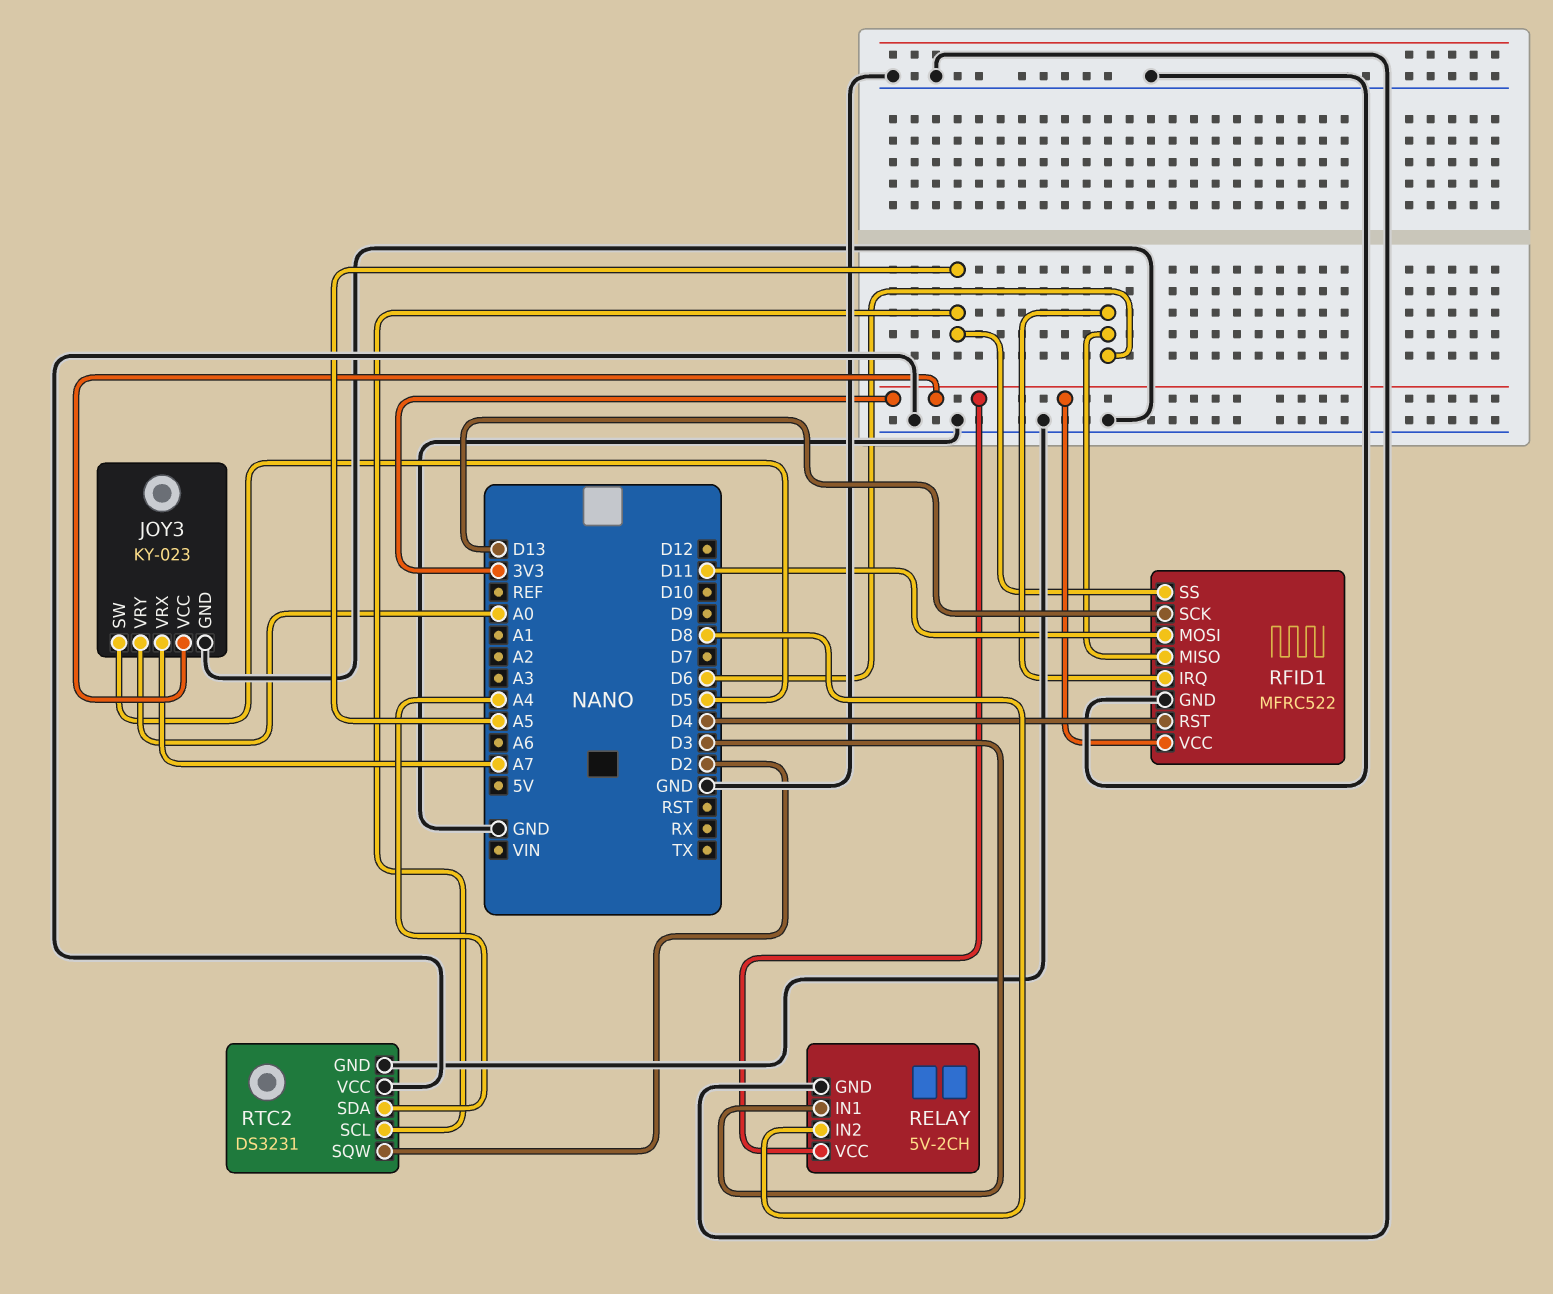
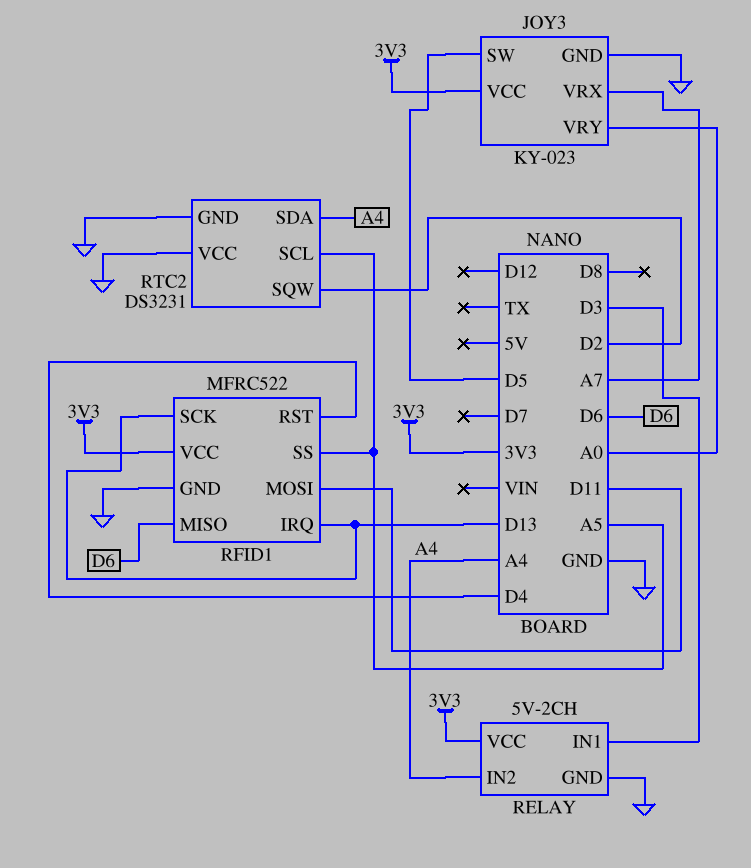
RELAY pin IN2: D8 -> A4
RFID1 pin IRQ: D6 -> D13

